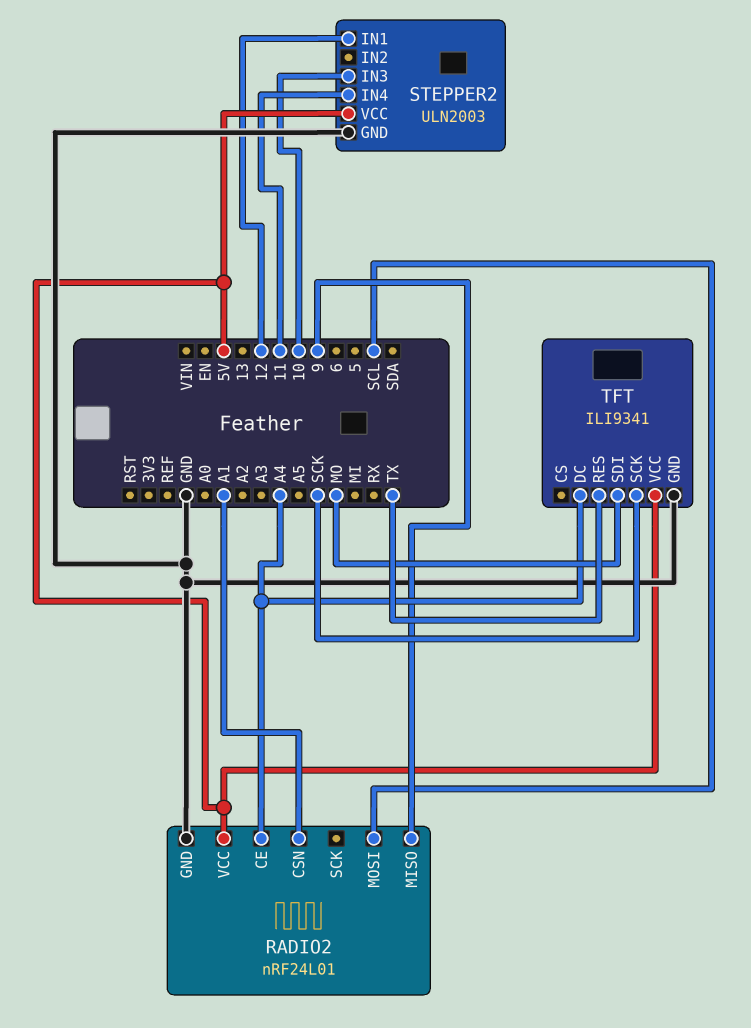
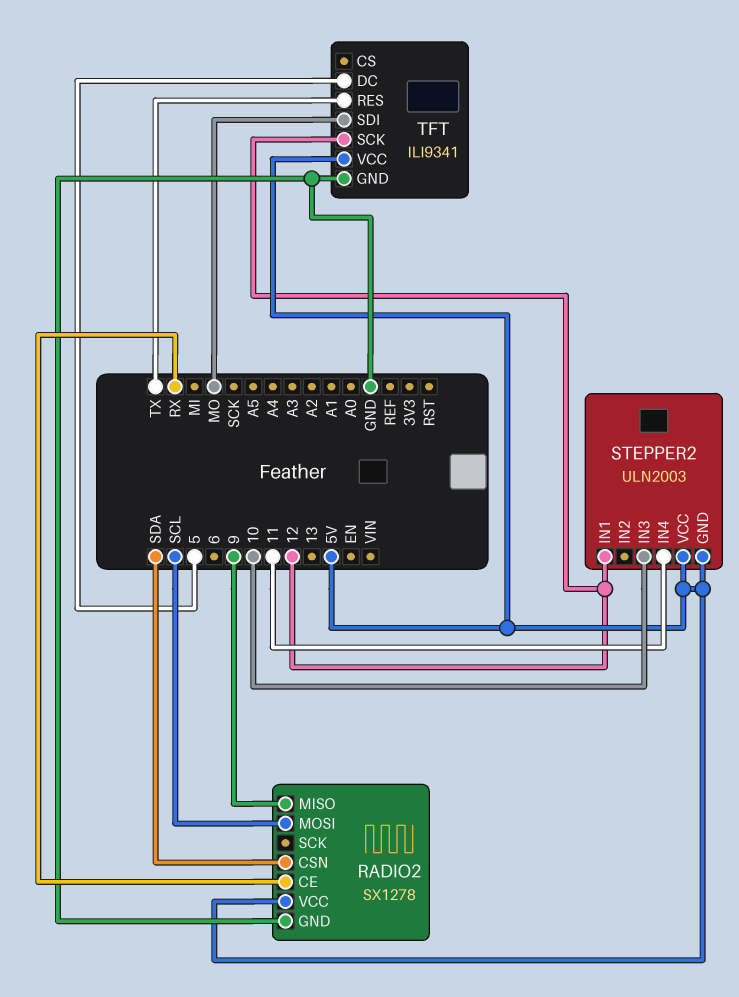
RADIO2: nRF24L01 -> SX1278
RADIO2 pin CE: A4 -> RX
RADIO2 pin CSN: A1 -> SDA
STEPPER2 pin GND: GND -> 5V
TFT pin DC: A4 -> 5
TFT pin SCK: SCK -> 12

